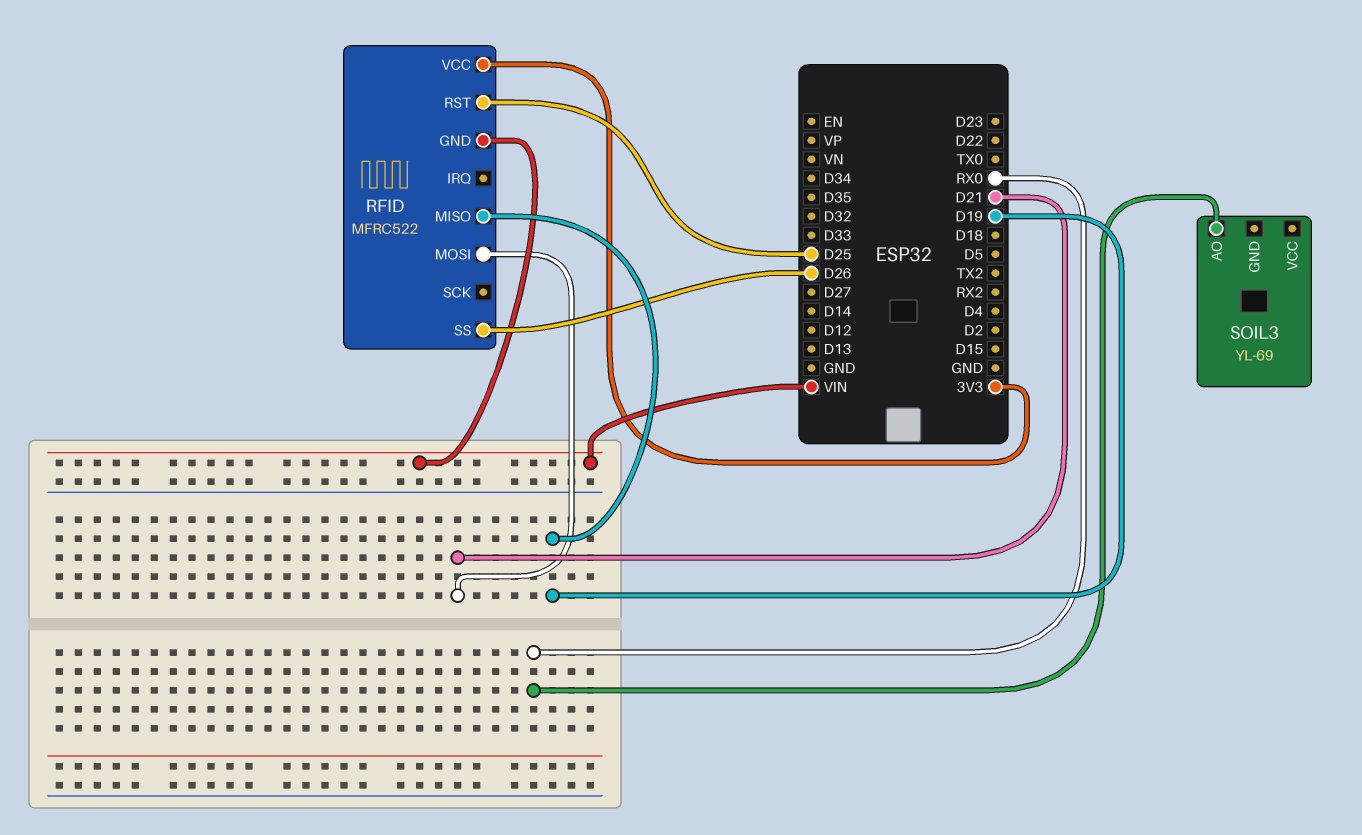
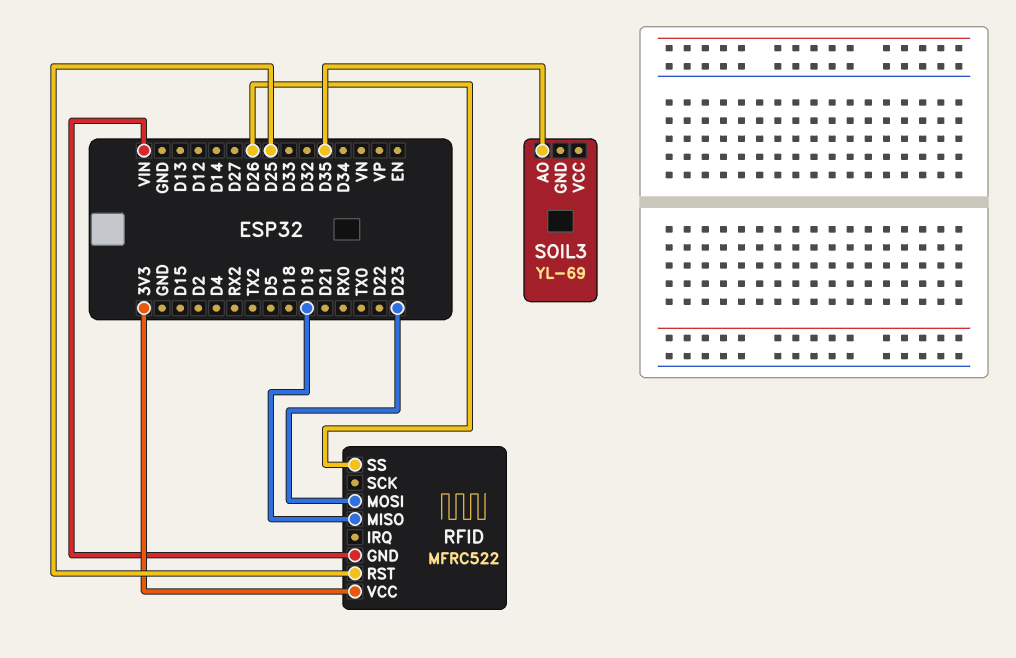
RFID pin MOSI: D21 -> D23
SOIL3 pin AO: RX0 -> D35

